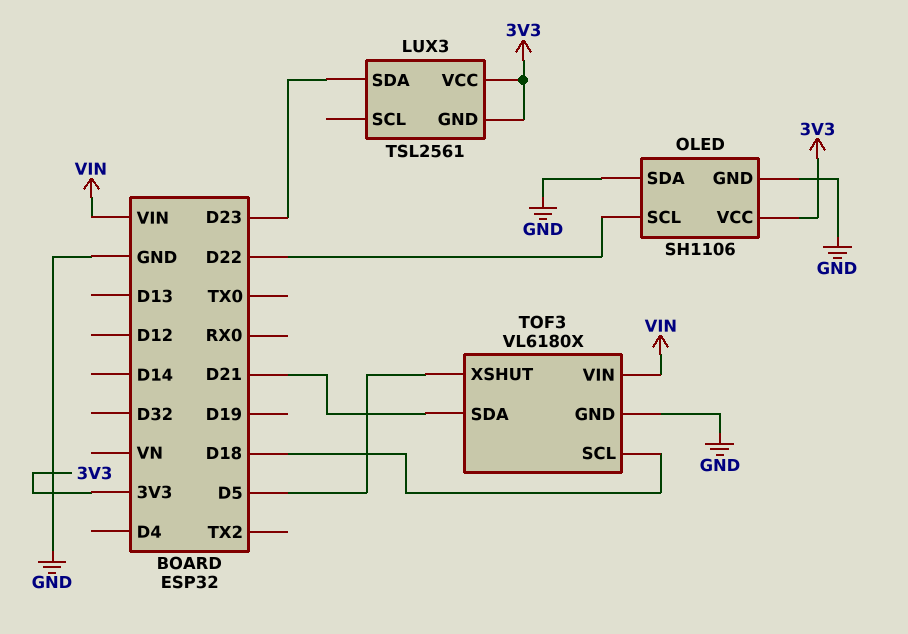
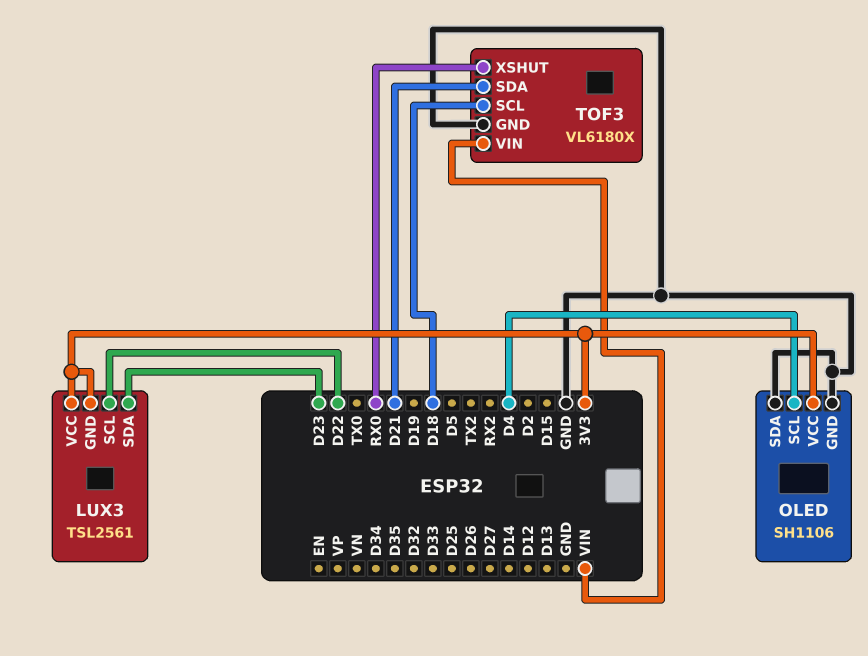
LUX3 pin SCL: none -> D22
OLED pin SCL: D22 -> D4
TOF3 pin XSHUT: D5 -> RX0

